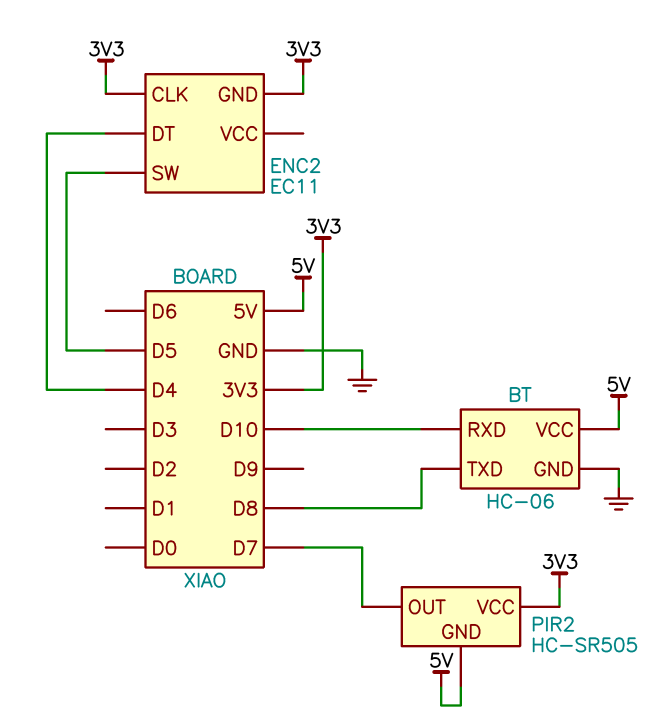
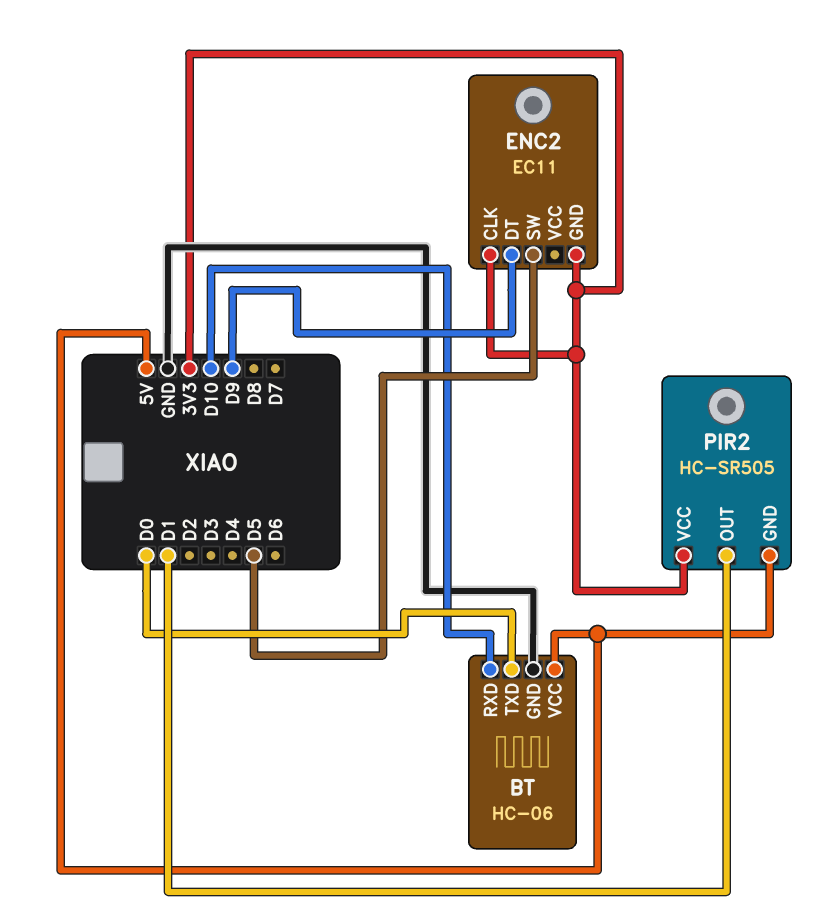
BT pin TXD: D8 -> D0
ENC2 pin DT: D4 -> D9
PIR2 pin OUT: D7 -> D1

